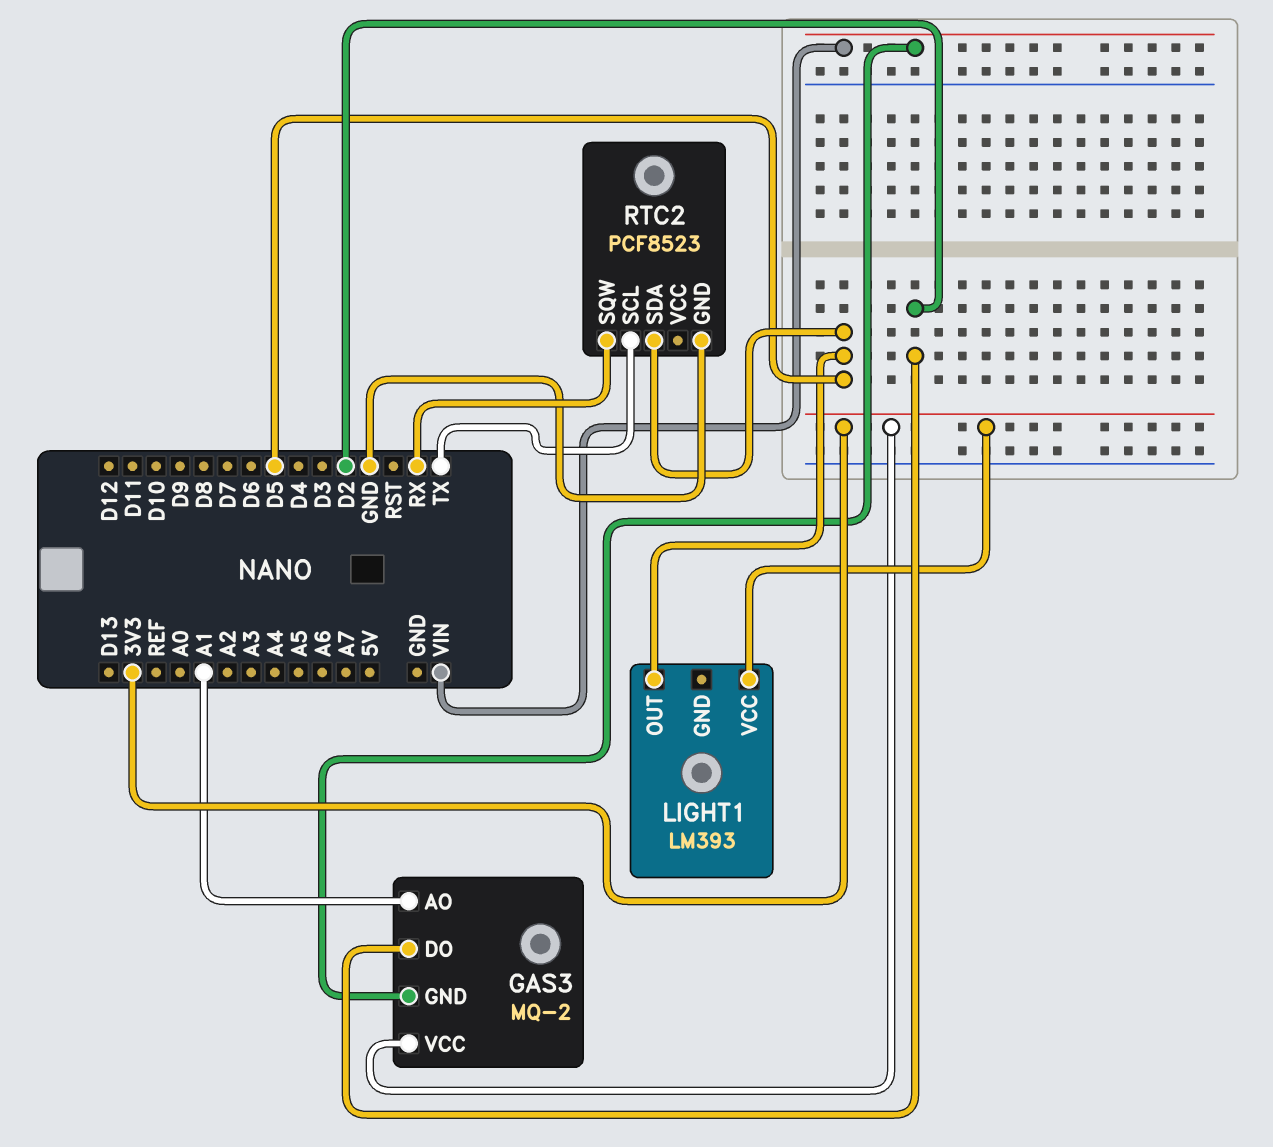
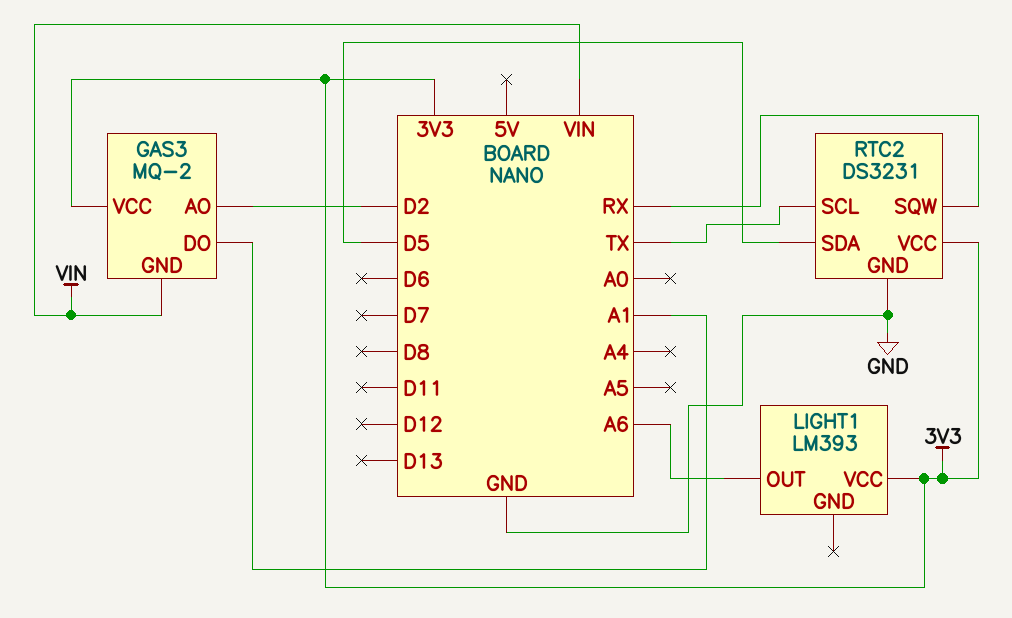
GAS3 pin AO: A1 -> D2
GAS3 pin DO: D2 -> A1
LIGHT1 pin OUT: D5 -> A6
RTC2: PCF8523 -> DS3231
RTC2 pin VCC: none -> 3V3

